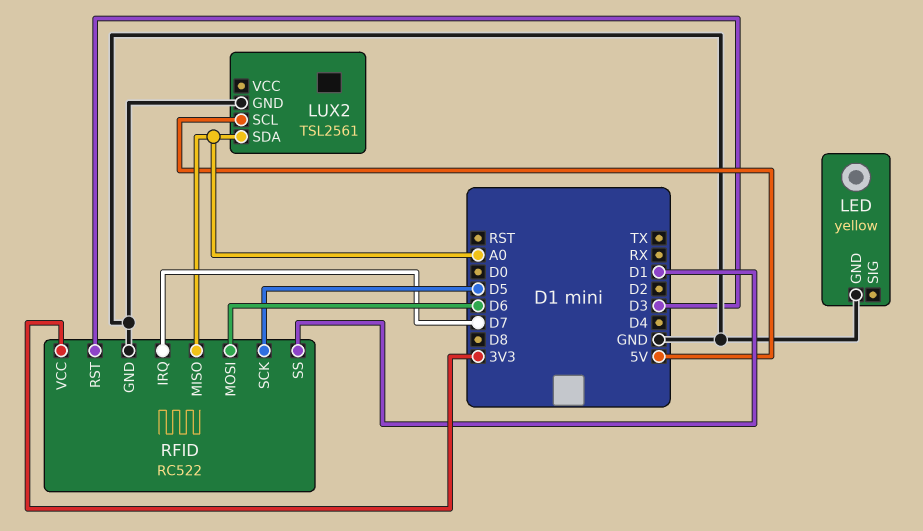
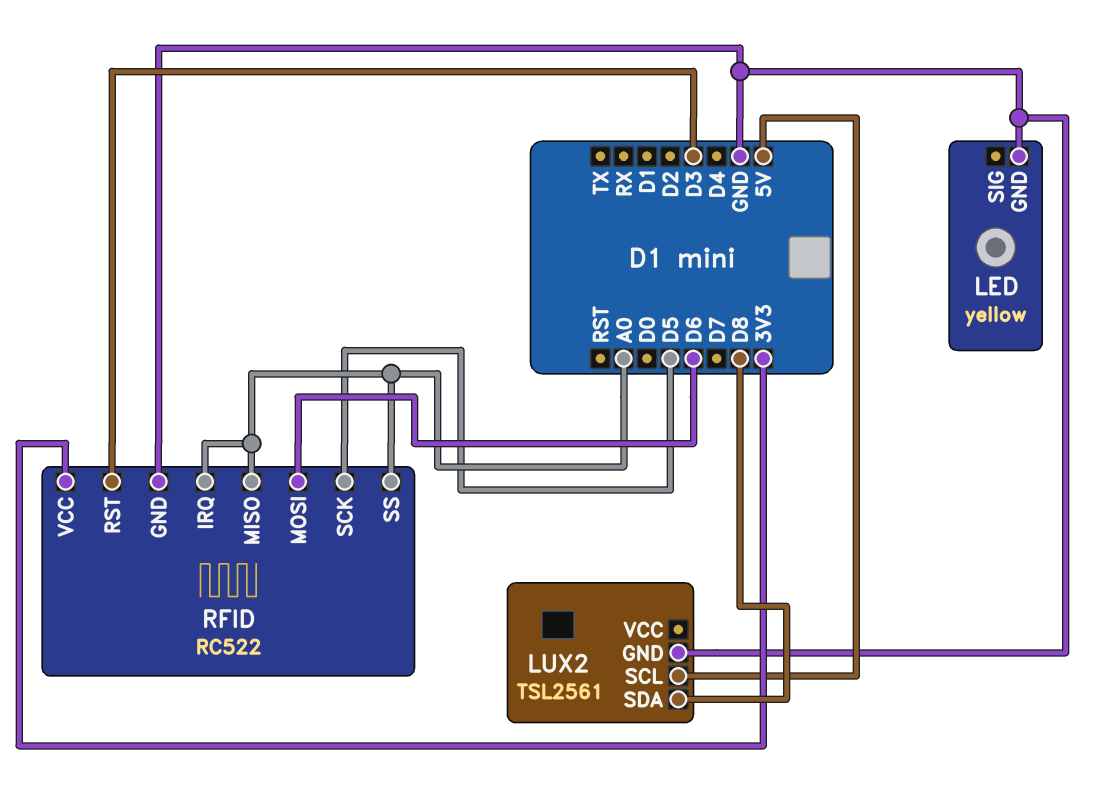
LUX2 pin SDA: A0 -> D8
RFID pin IRQ: D7 -> A0
RFID pin SS: D1 -> A0

